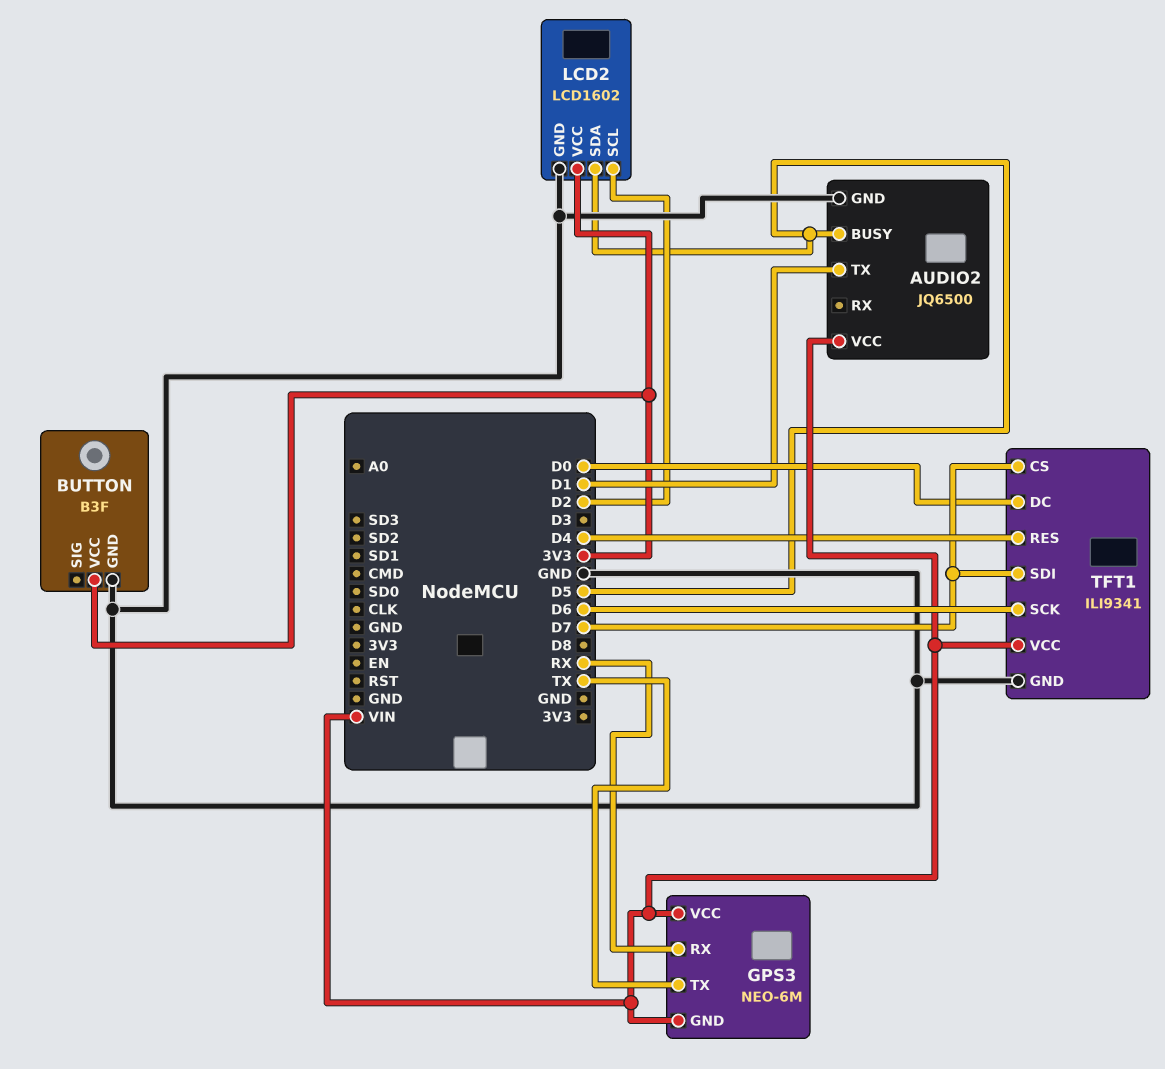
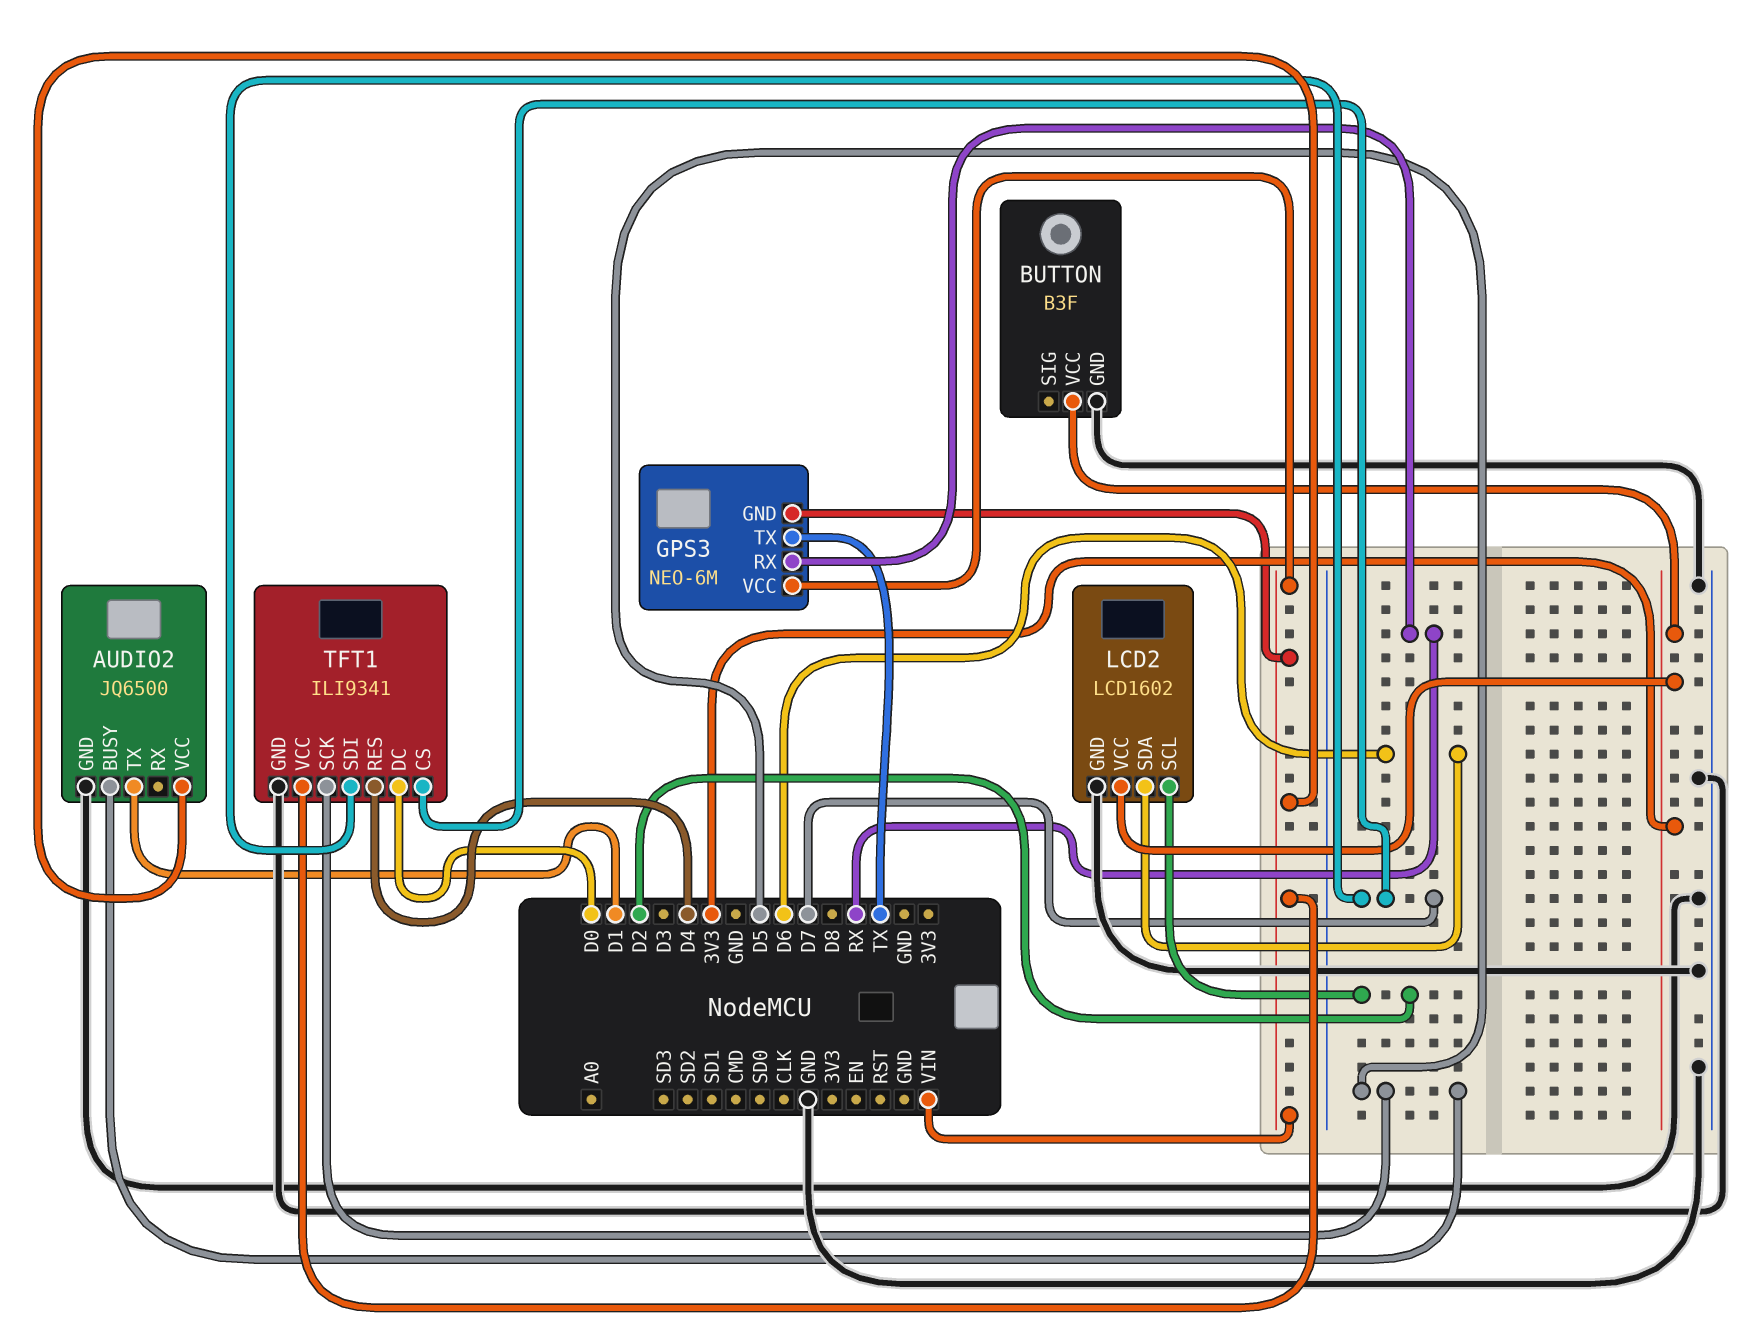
LCD2 pin SDA: D5 -> D6
TFT1 pin SCK: D6 -> D5

